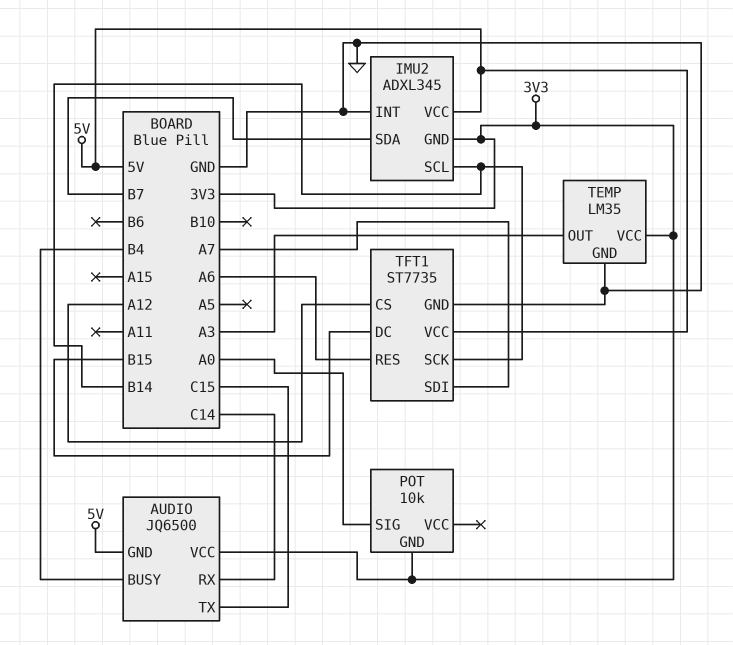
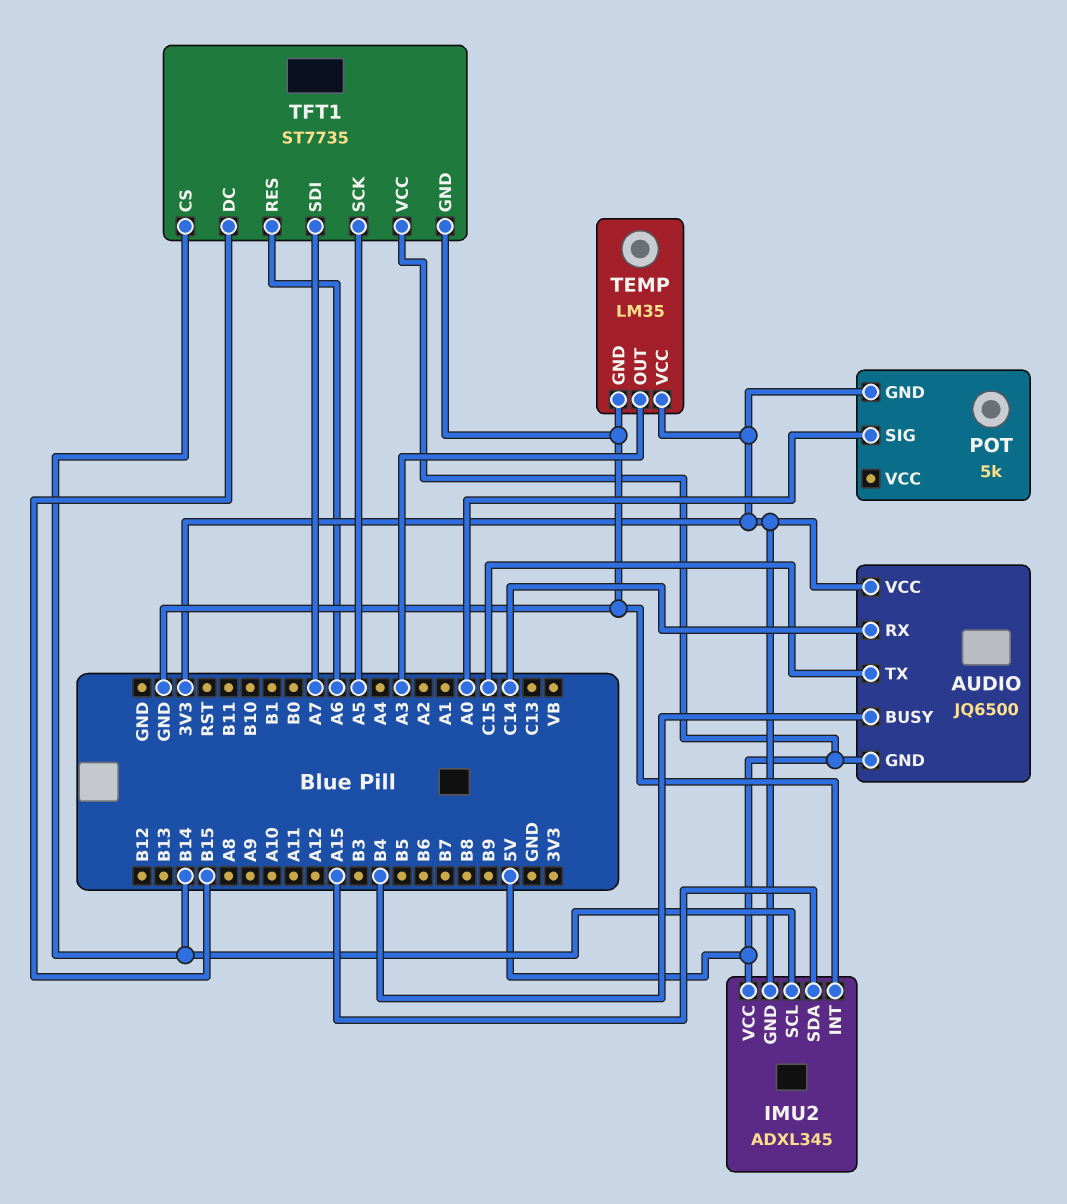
IMU2 pin SDA: B7 -> A15
POT: 10k -> 5k
TFT1 pin CS: A12 -> B14
TFT1 pin SCK: B14 -> A5

